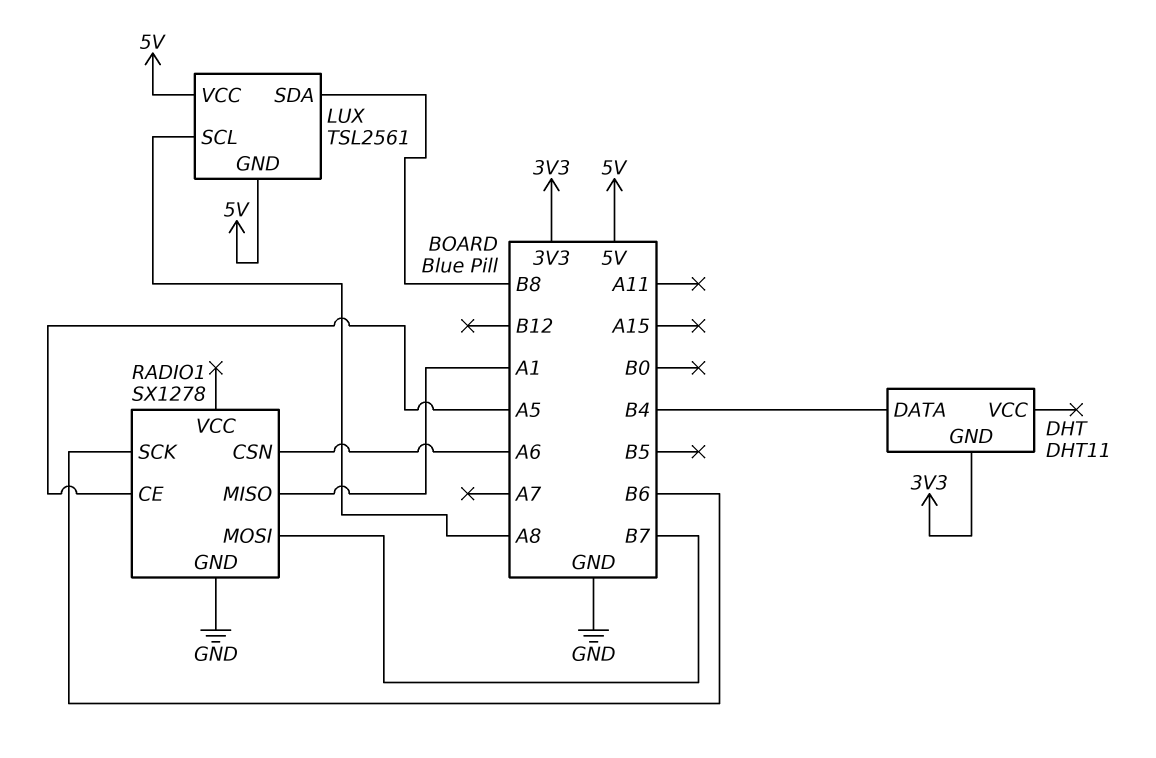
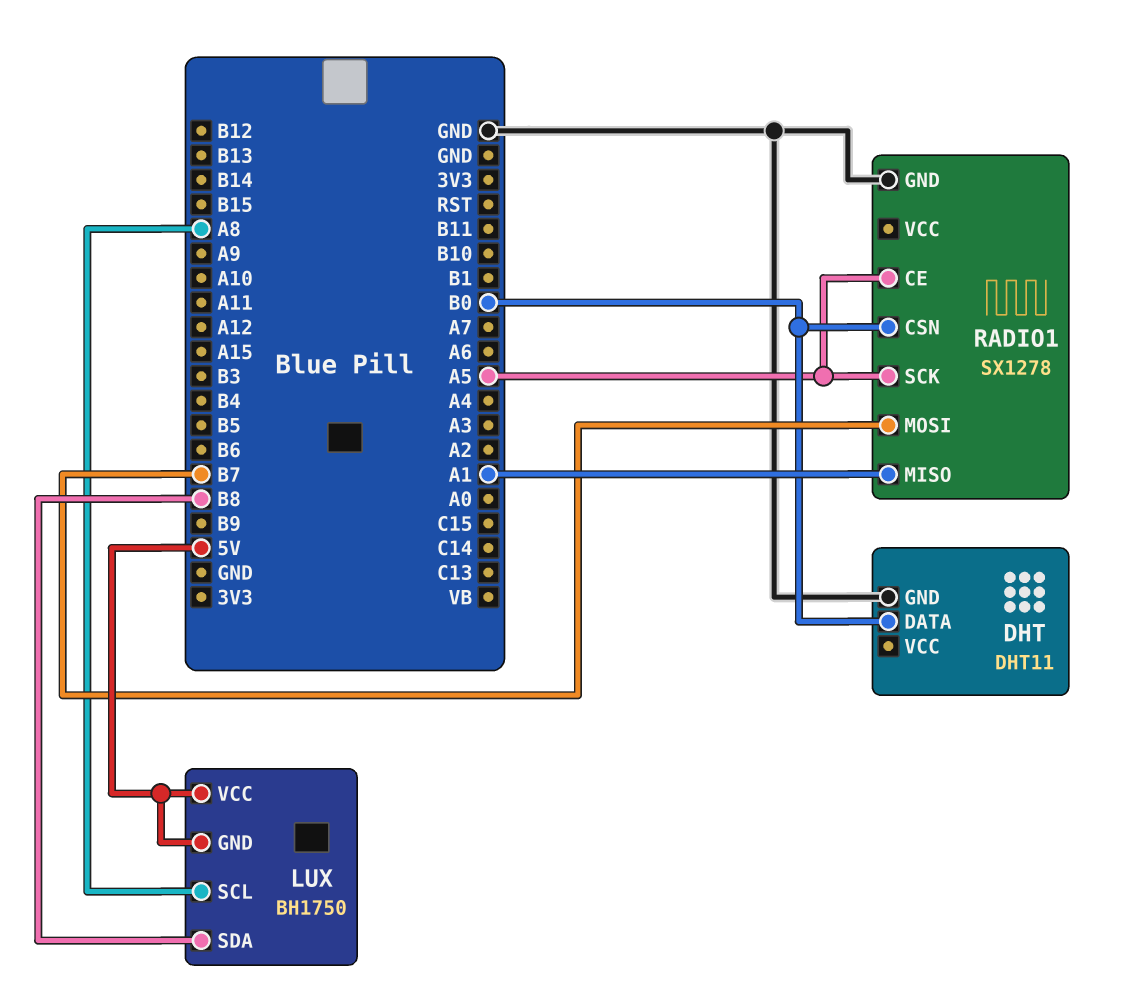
DHT pin DATA: B4 -> B0
DHT pin GND: 3V3 -> GND
LUX: TSL2561 -> BH1750
RADIO1 pin CSN: A6 -> B0
RADIO1 pin SCK: B6 -> A5

